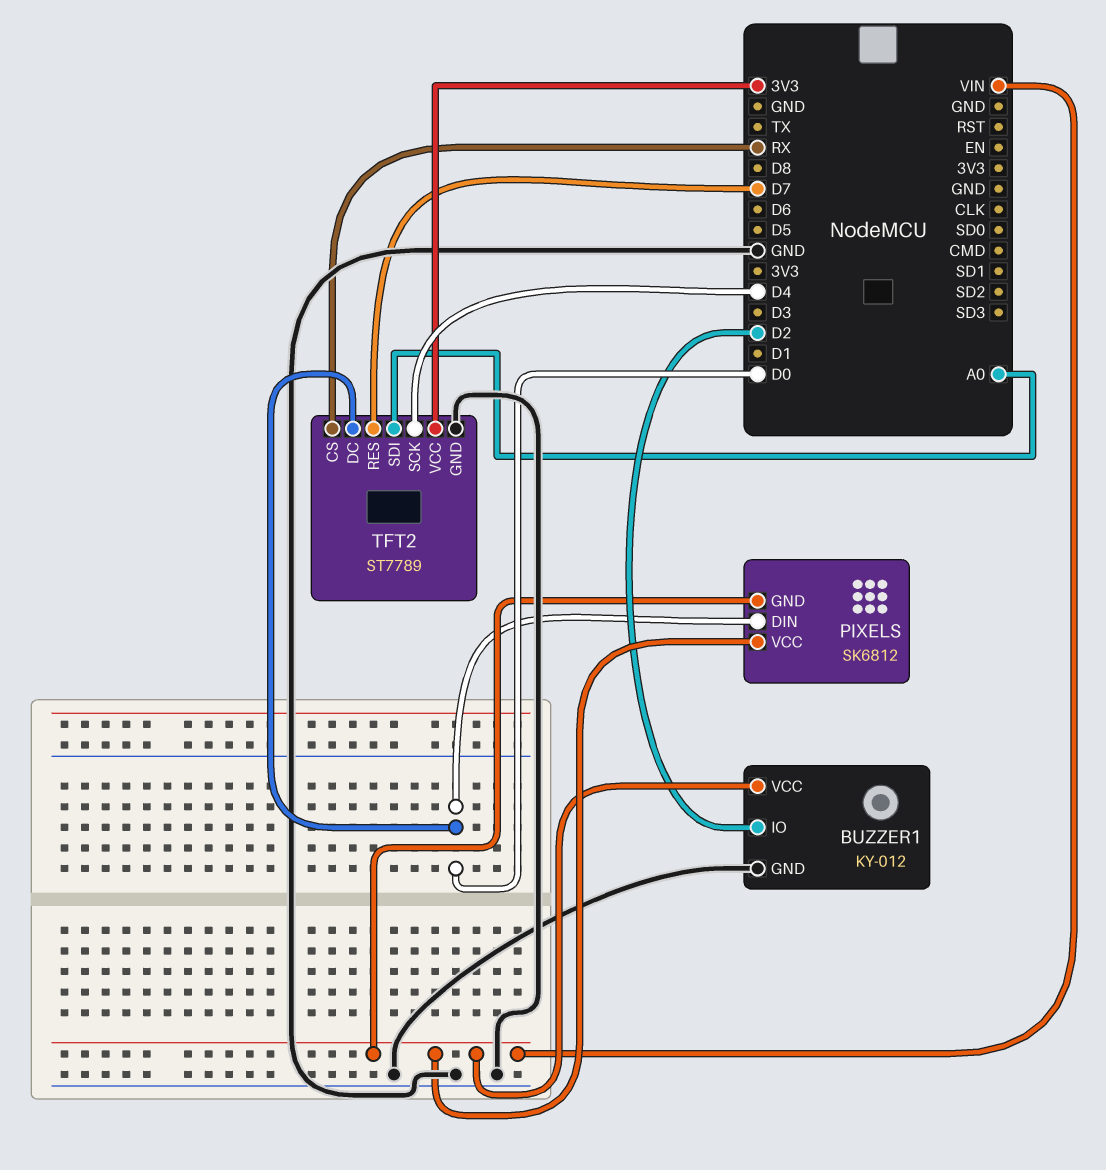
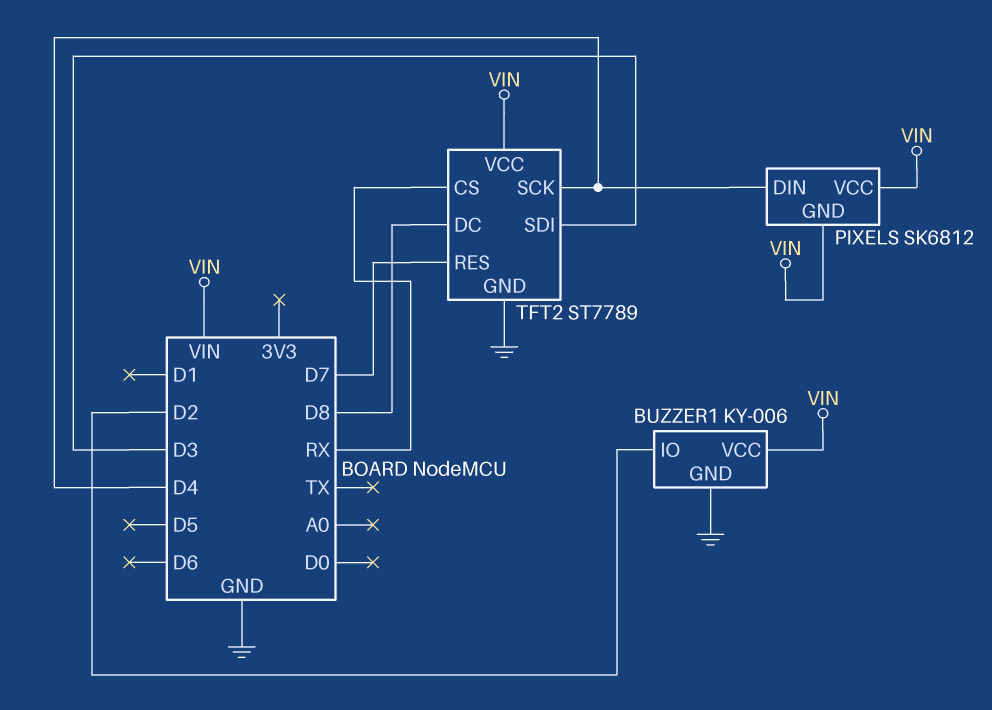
BUZZER1: KY-012 -> KY-006
PIXELS pin DIN: D0 -> D4
TFT2 pin DC: D0 -> D8
TFT2 pin SDI: A0 -> D3
TFT2 pin VCC: 3V3 -> VIN

